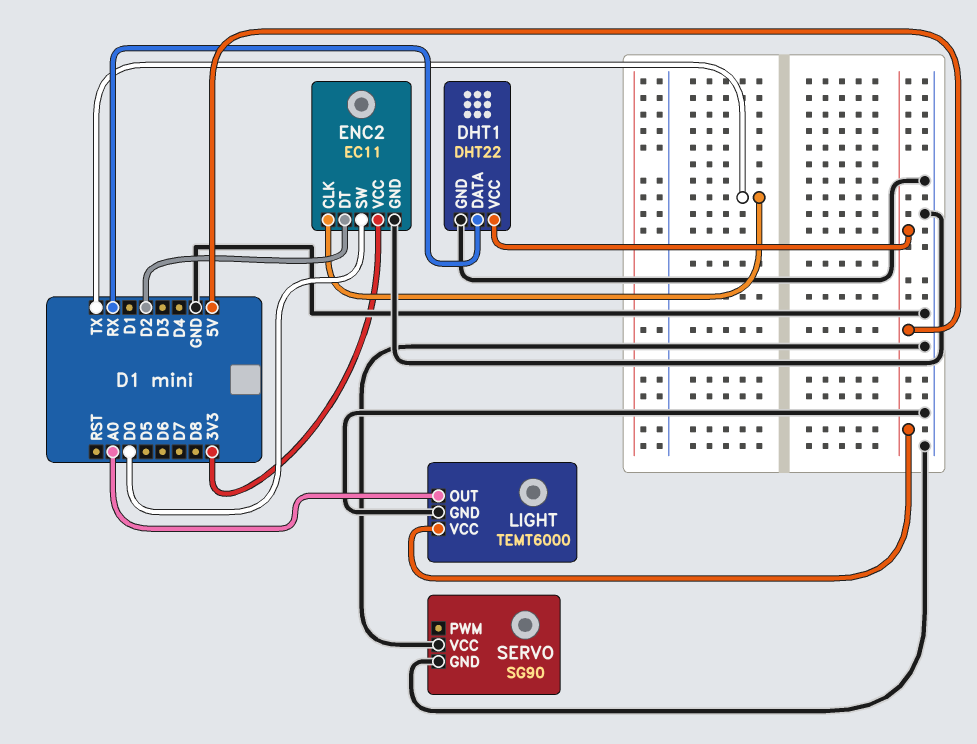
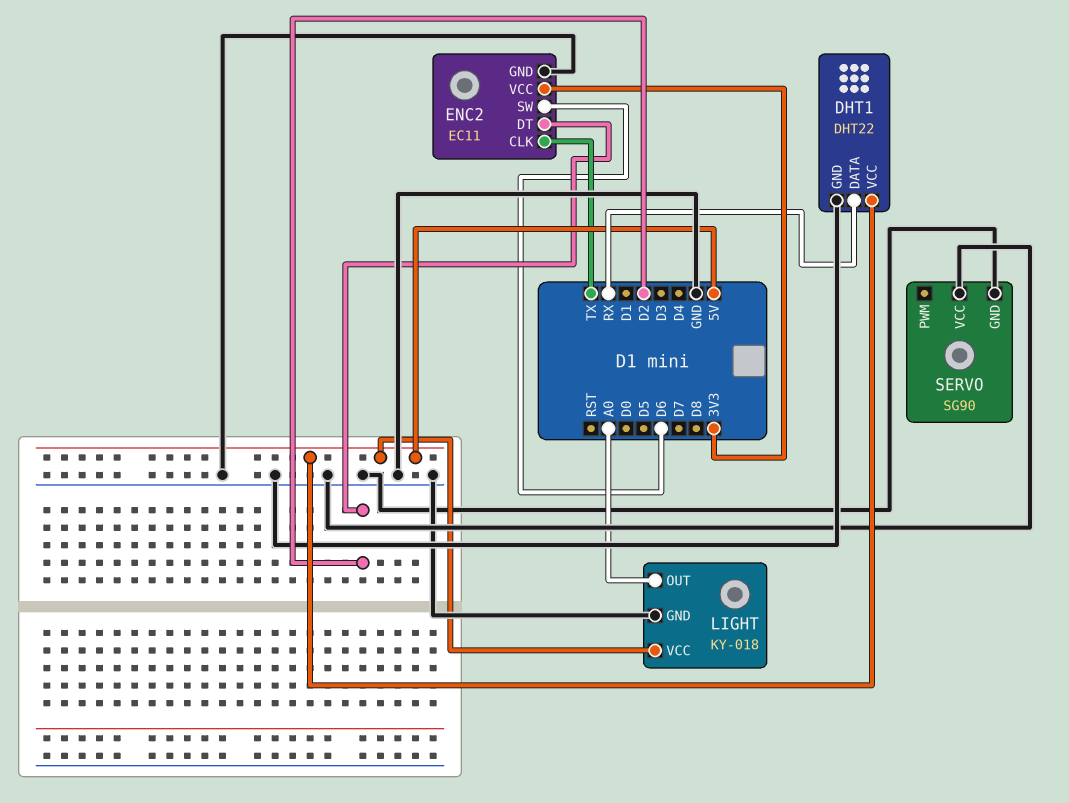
ENC2 pin SW: D0 -> D6
LIGHT: TEMT6000 -> KY-018

